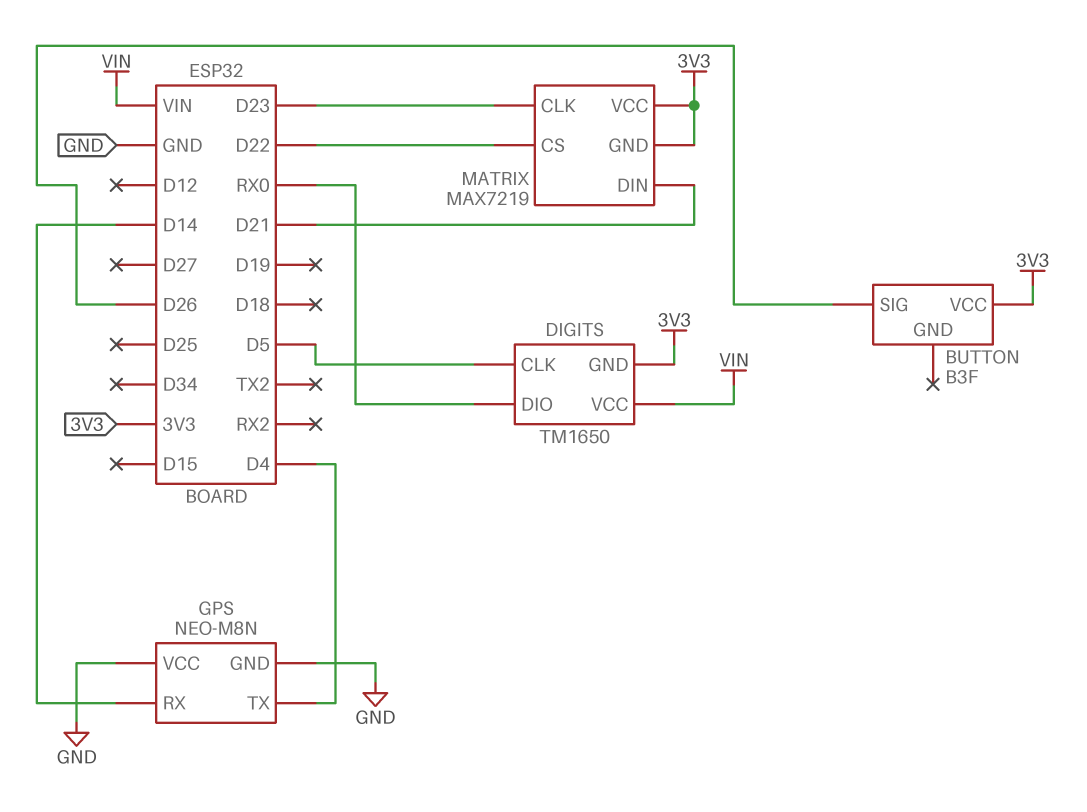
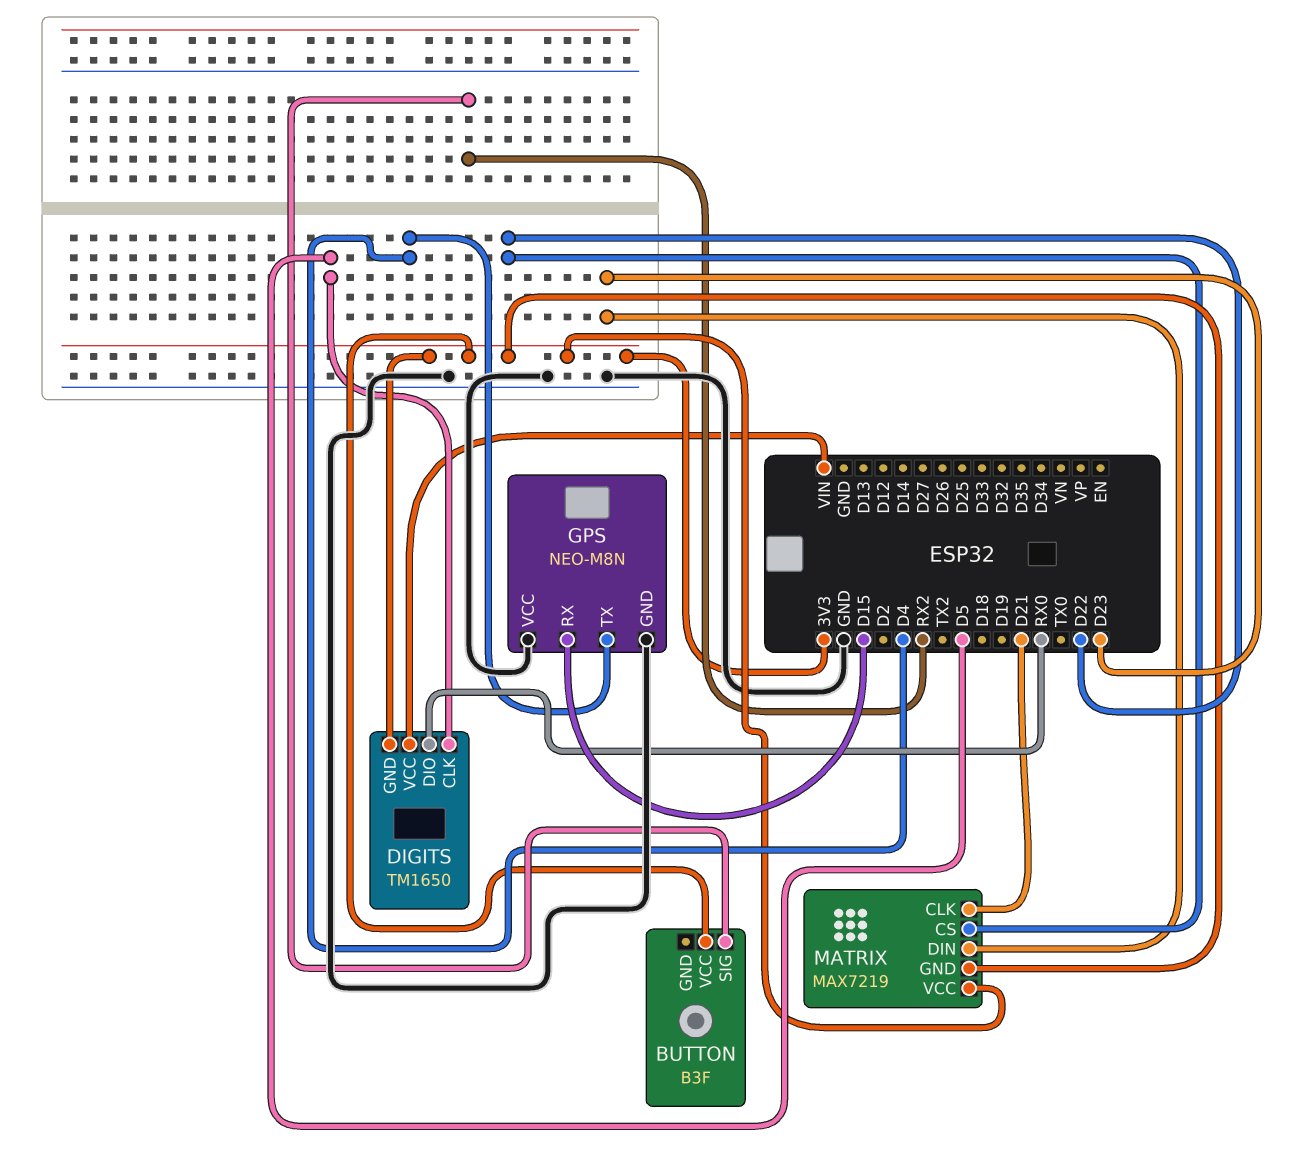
BUTTON pin SIG: D26 -> RX2
GPS pin RX: D14 -> D15
MATRIX pin CLK: D23 -> D21
MATRIX pin DIN: D21 -> D23

